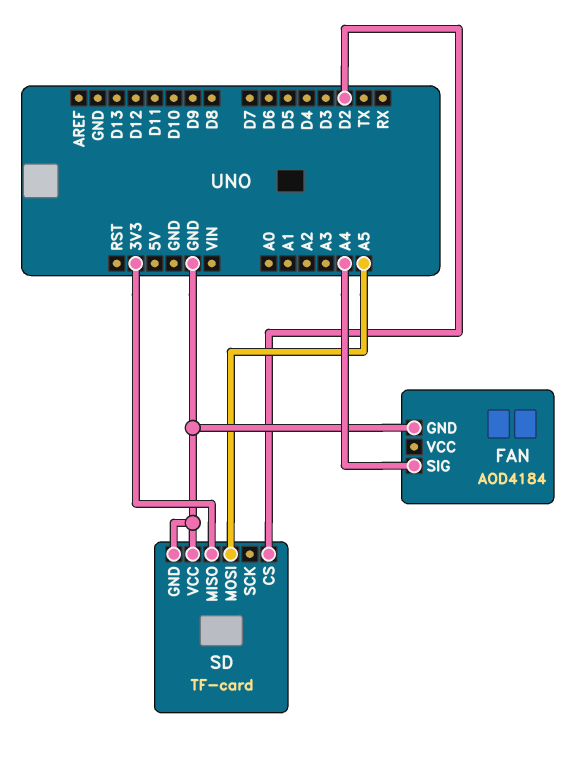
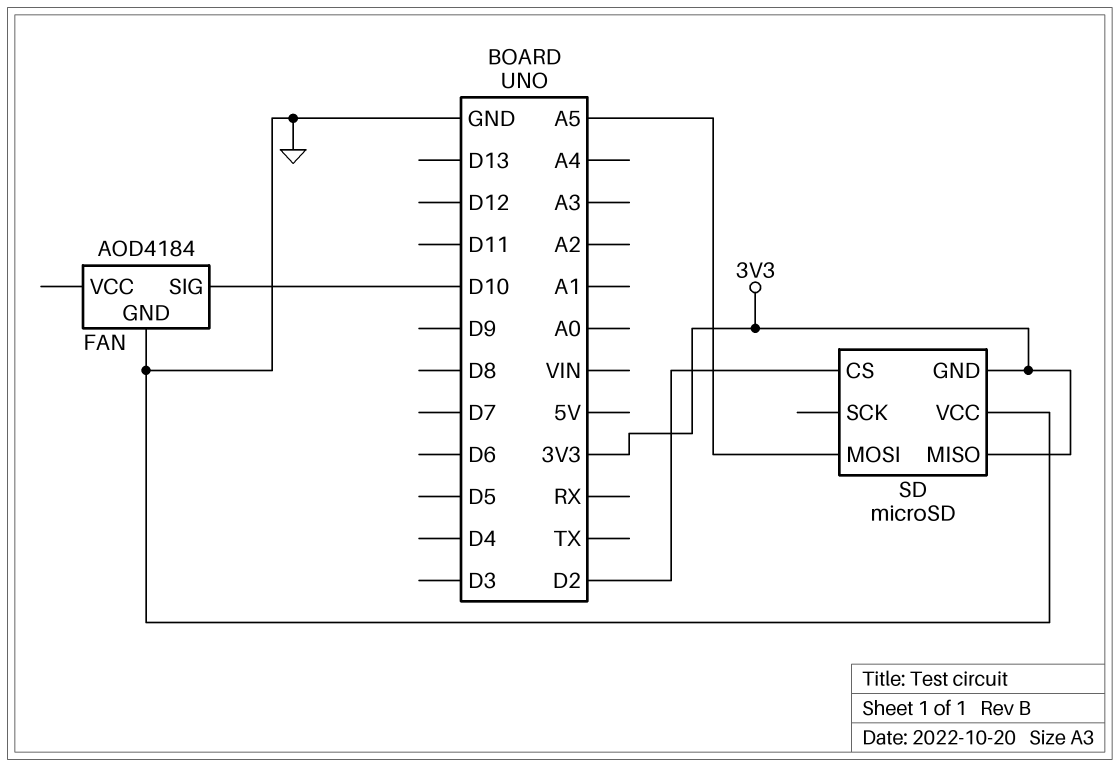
FAN pin SIG: A4 -> D10
SD: TF-card -> microSD
SD pin GND: GND -> 3V3

